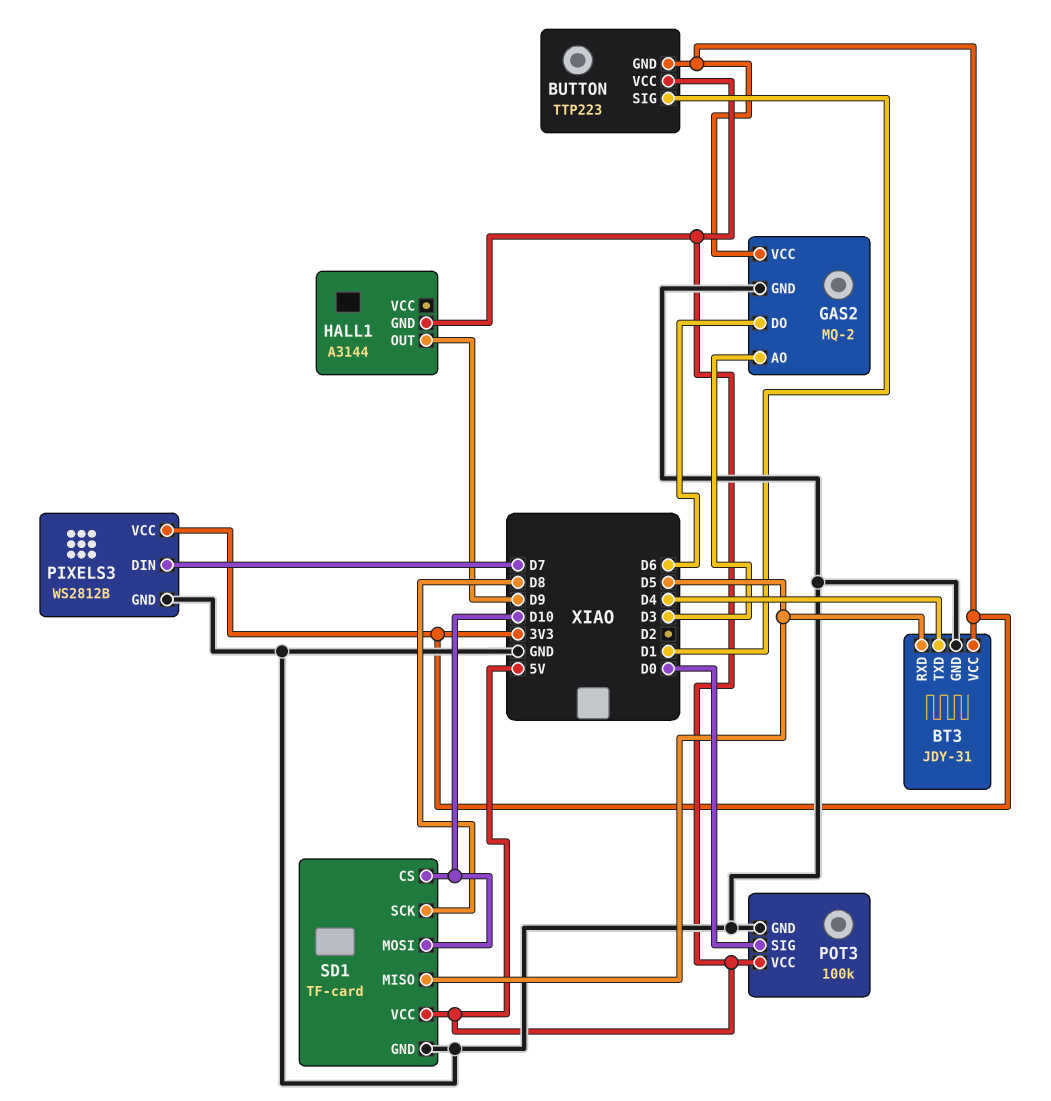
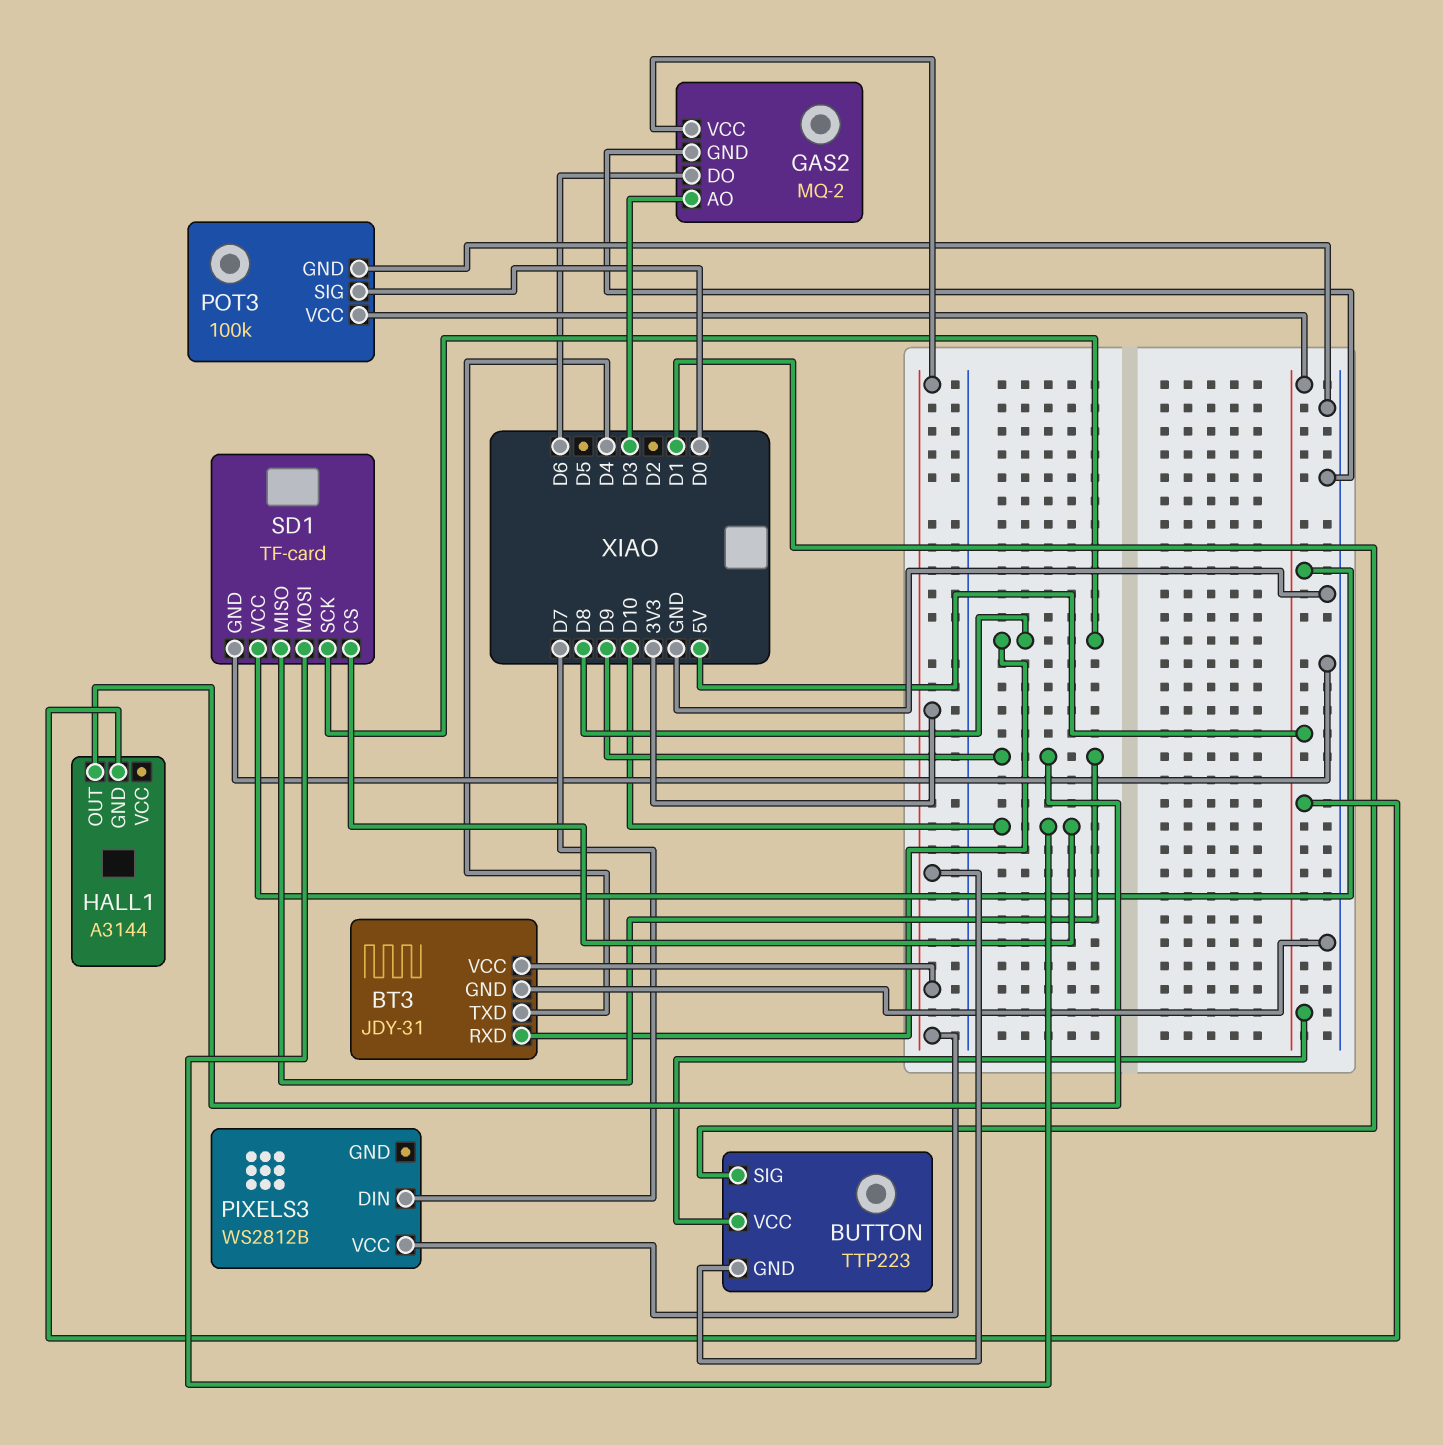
BT3 pin RXD: D5 -> D8
PIXELS3 pin GND: GND -> none
SD1 pin MISO: D5 -> D9

